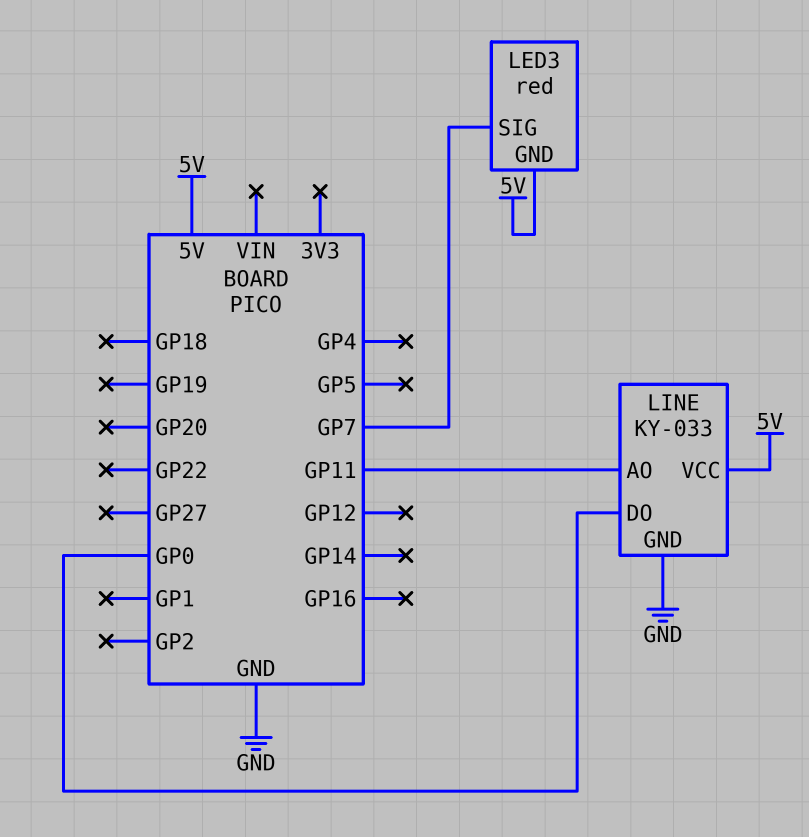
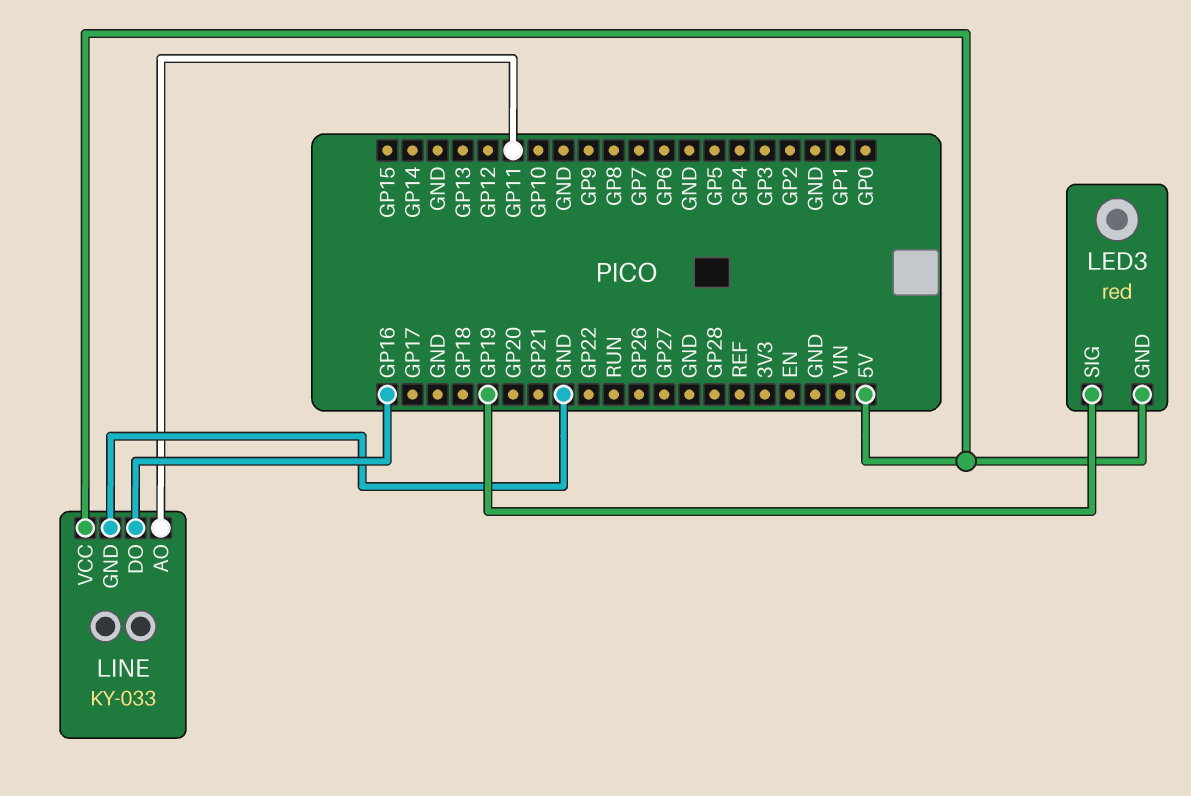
LED3 pin SIG: GP7 -> GP19
LINE pin DO: GP0 -> GP16

